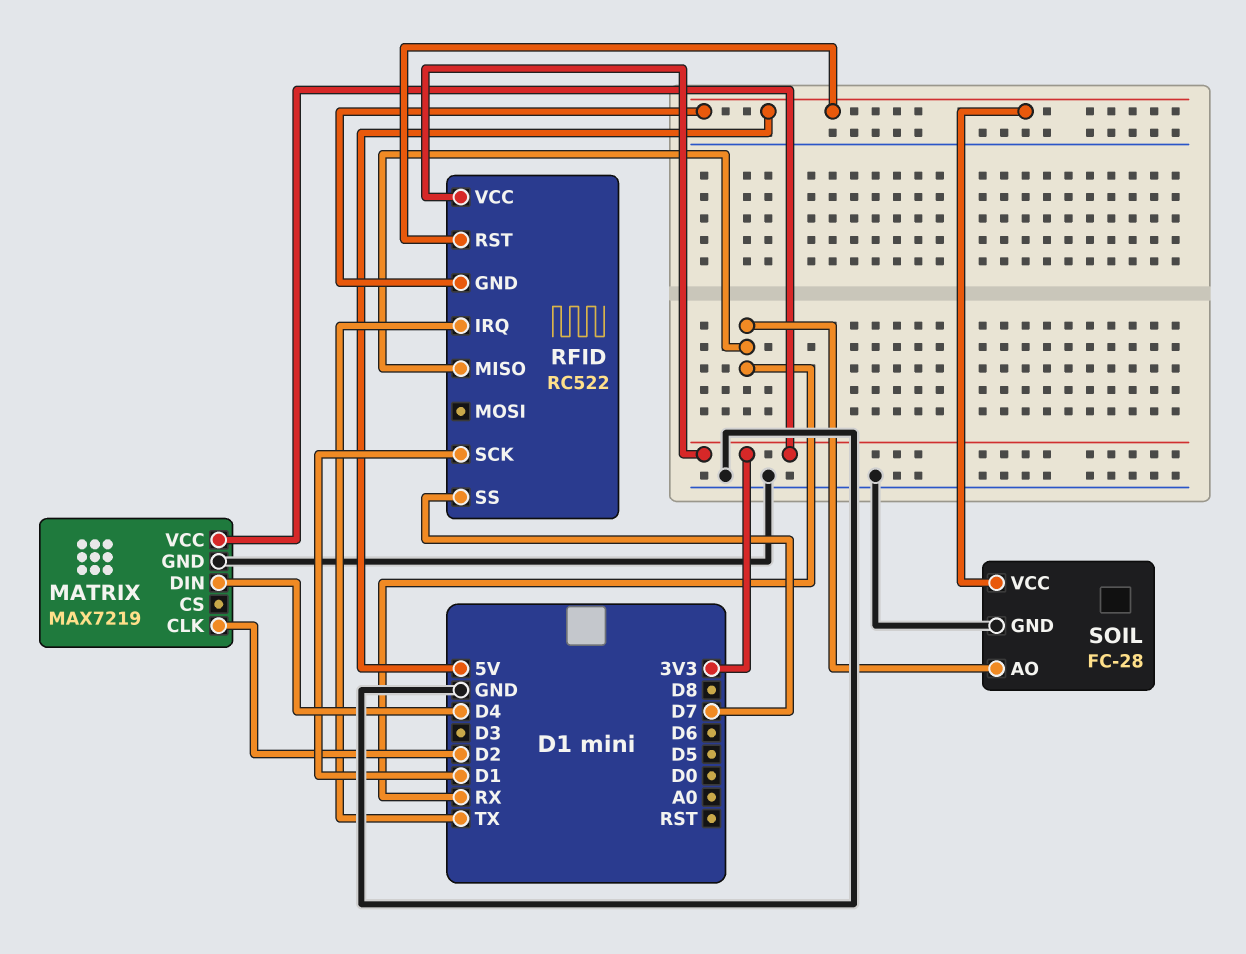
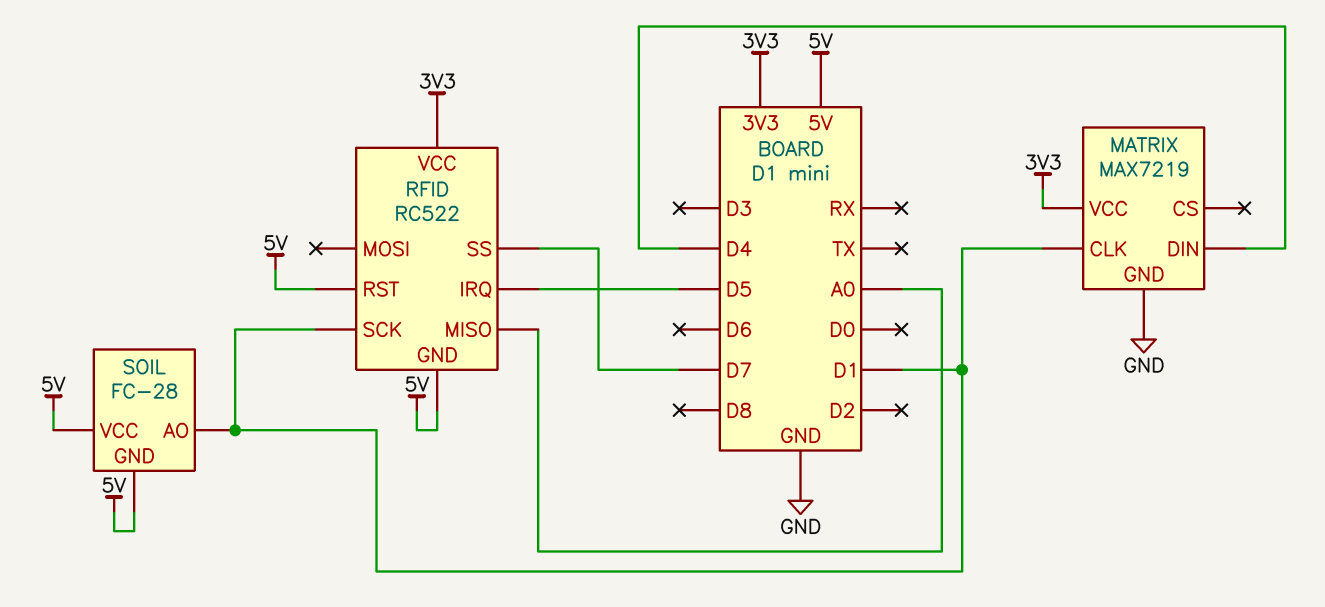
MATRIX pin CLK: D2 -> D1
RFID pin IRQ: TX -> D5
RFID pin MISO: RX -> A0
SOIL pin AO: RX -> D1
SOIL pin GND: GND -> 5V

